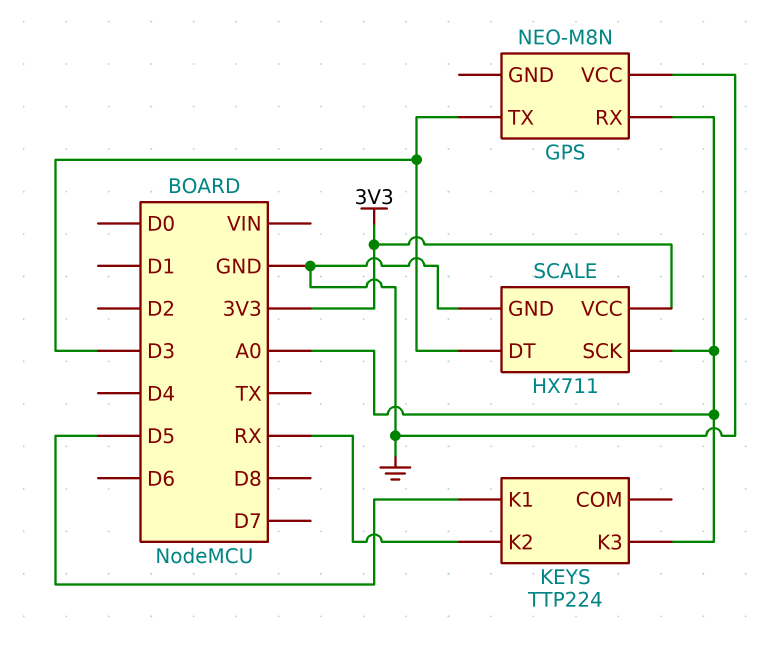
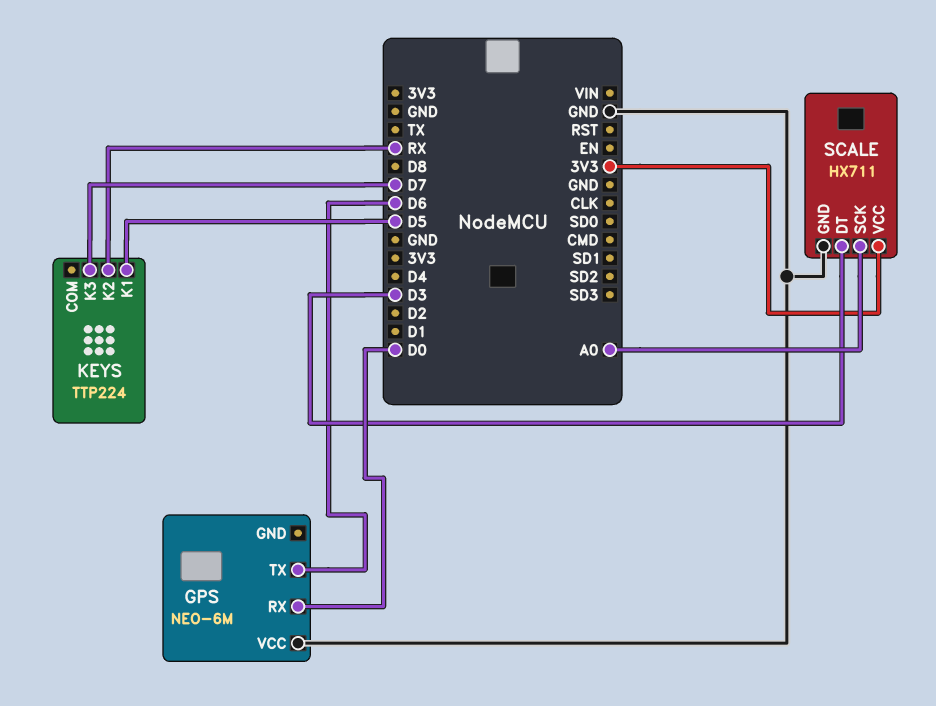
GPS: NEO-M8N -> NEO-6M
GPS pin RX: A0 -> D0
GPS pin TX: D3 -> D6
KEYS pin K3: A0 -> D7

